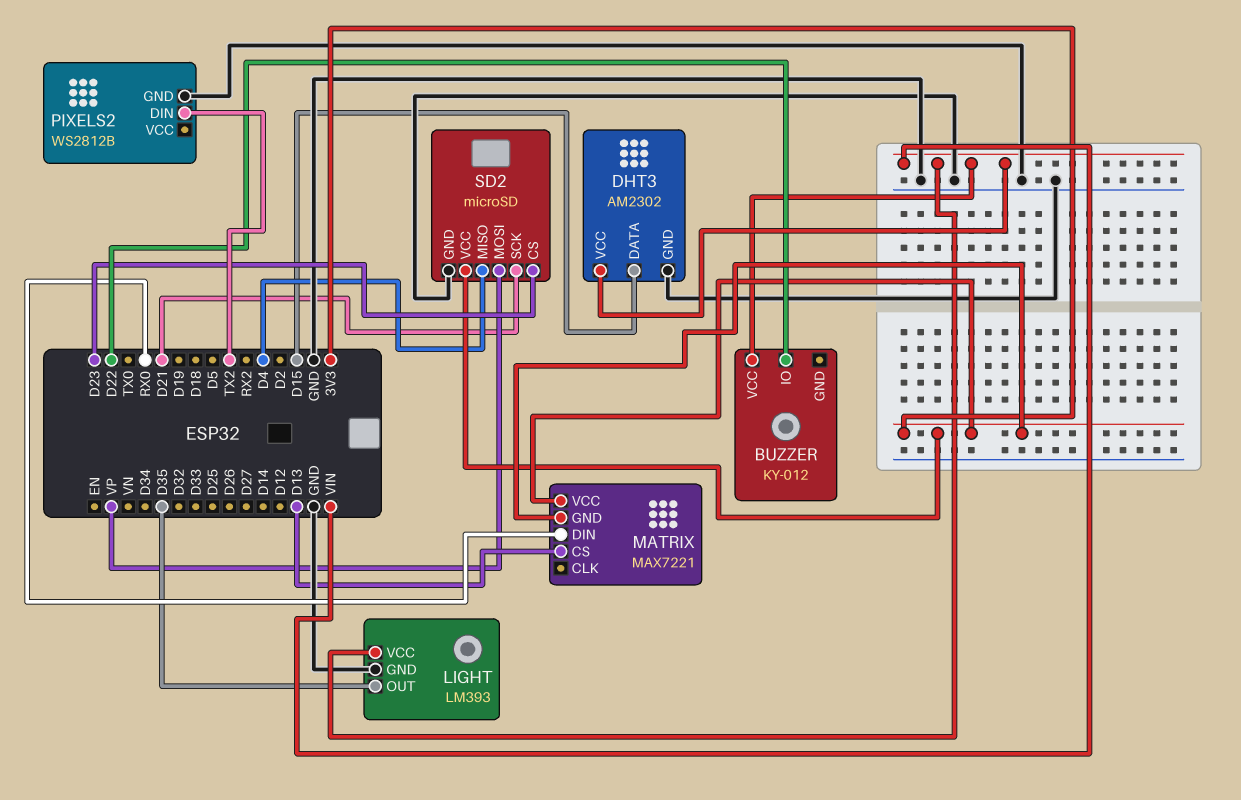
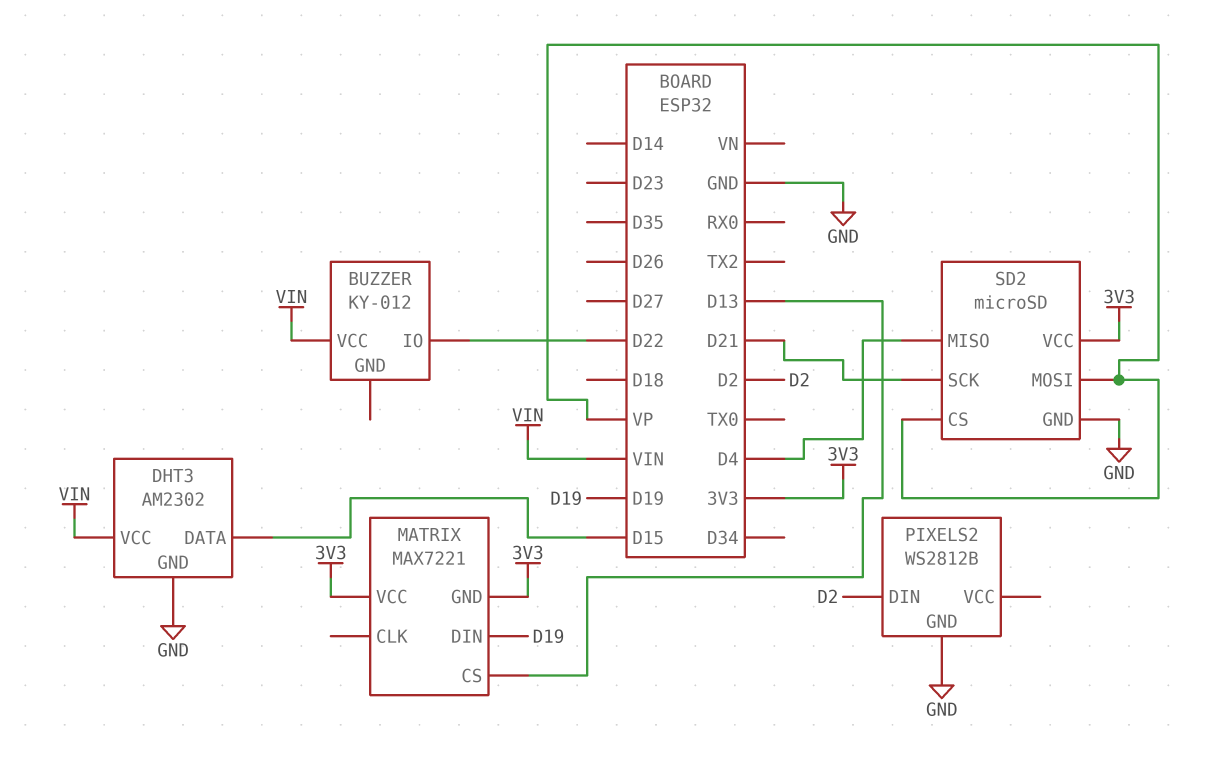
LIGHT: LM393 -> none
LIGHT pin GND: GND -> none
LIGHT pin OUT: D35 -> none
LIGHT pin VCC: VIN -> none
MATRIX pin DIN: RX0 -> D19
PIXELS2 pin DIN: TX2 -> D2
SD2 pin CS: D23 -> VP

